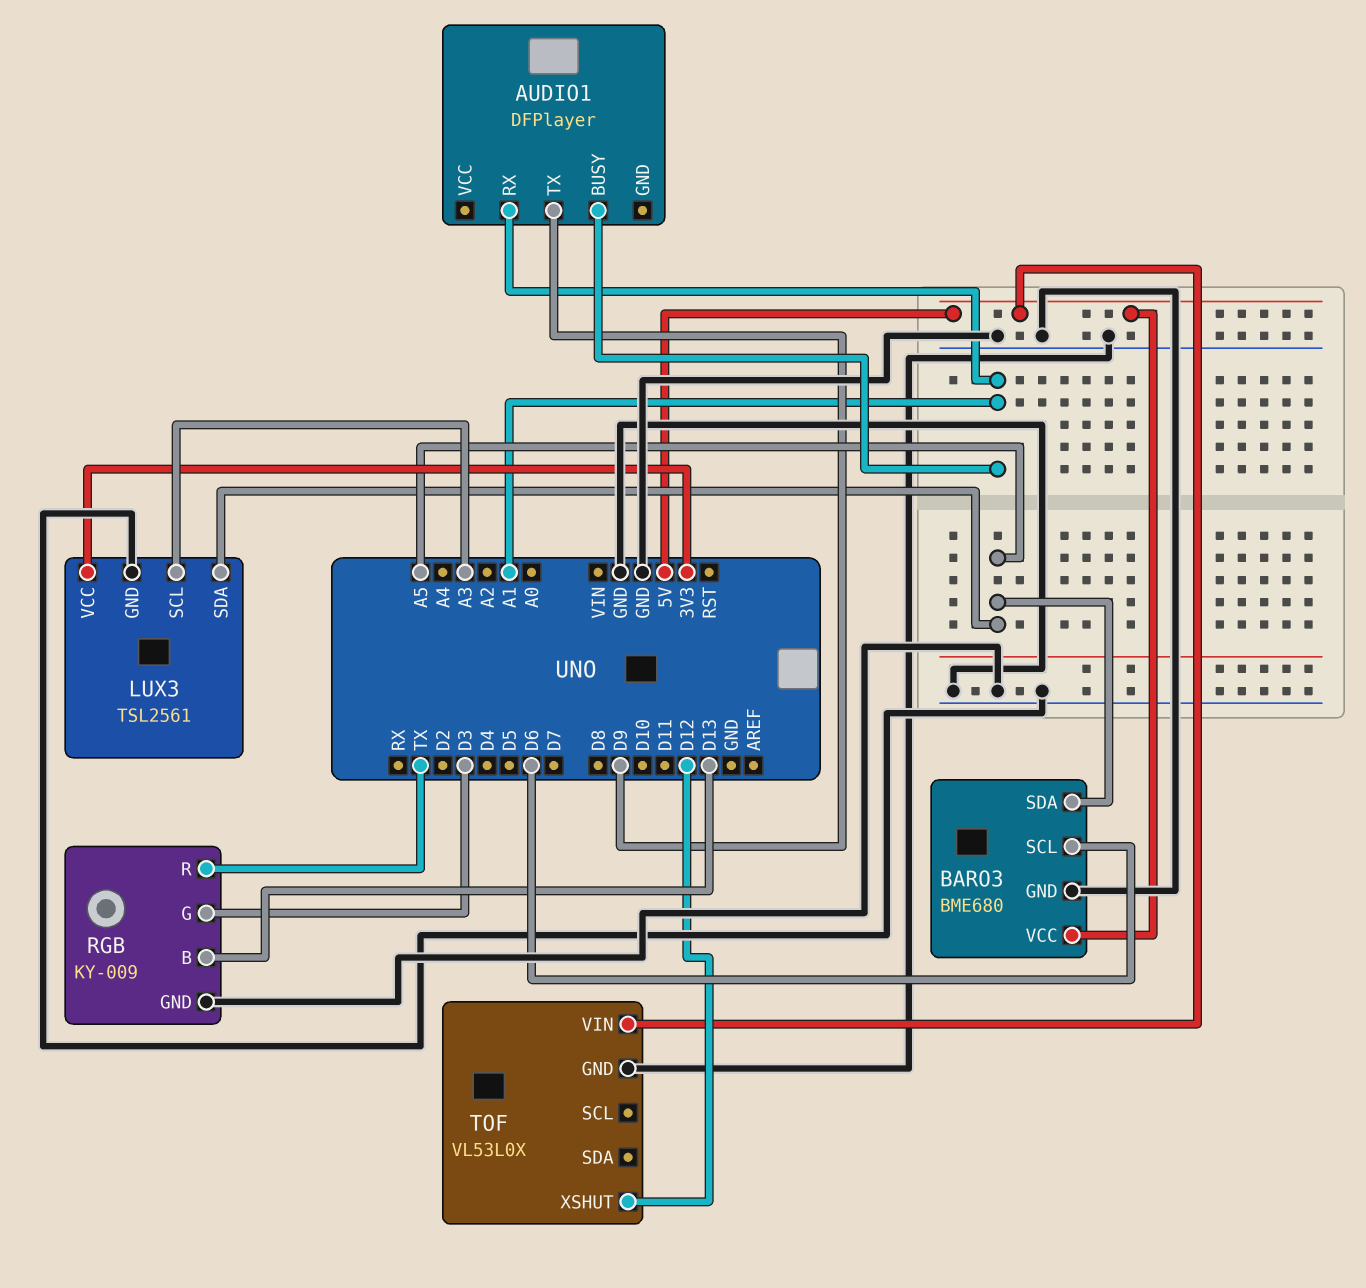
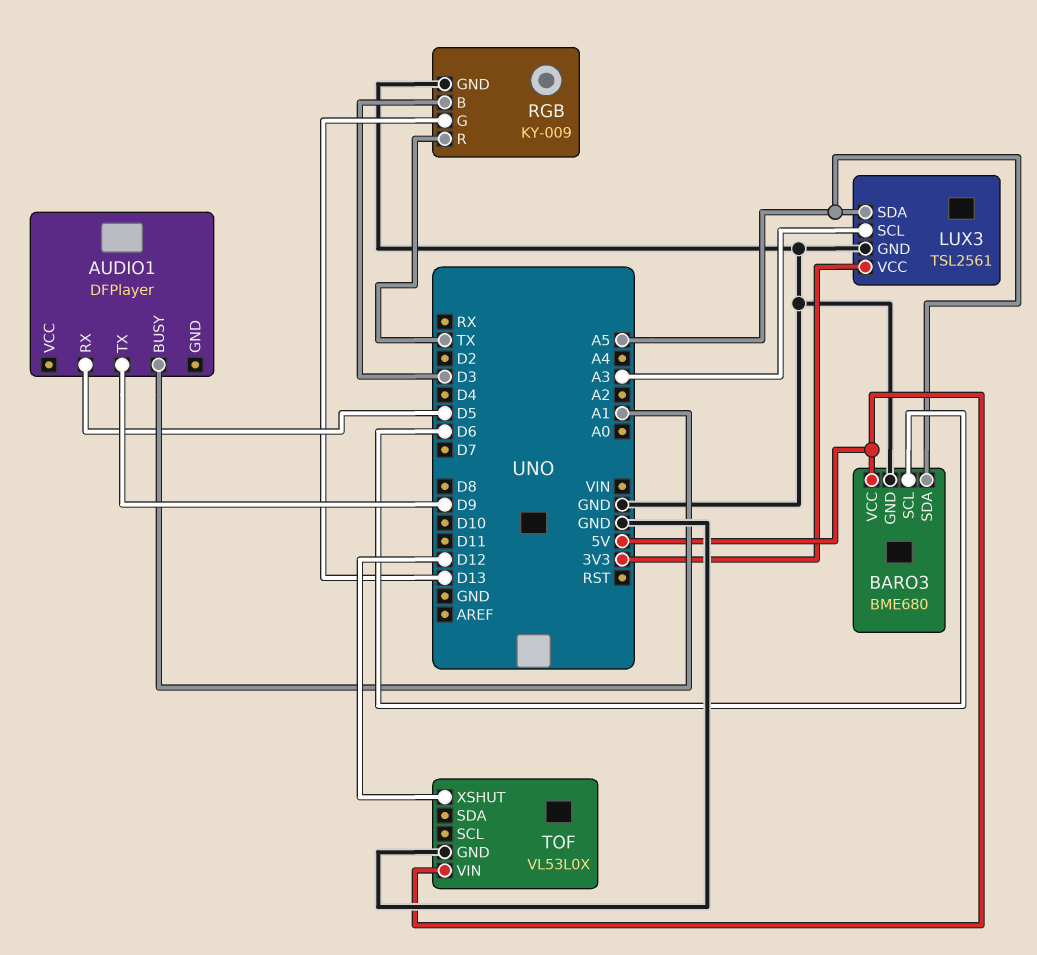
AUDIO1 pin RX: A1 -> D5
RGB pin B: D13 -> D3
RGB pin G: D3 -> D13

